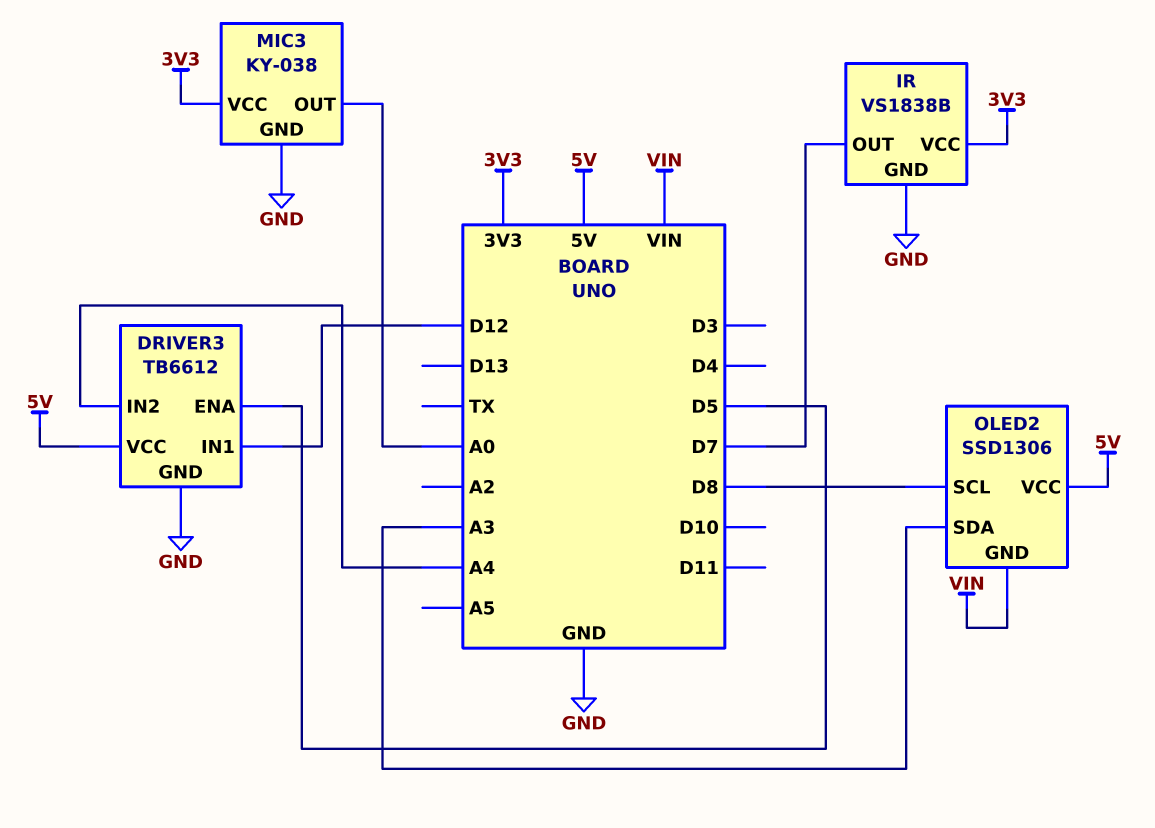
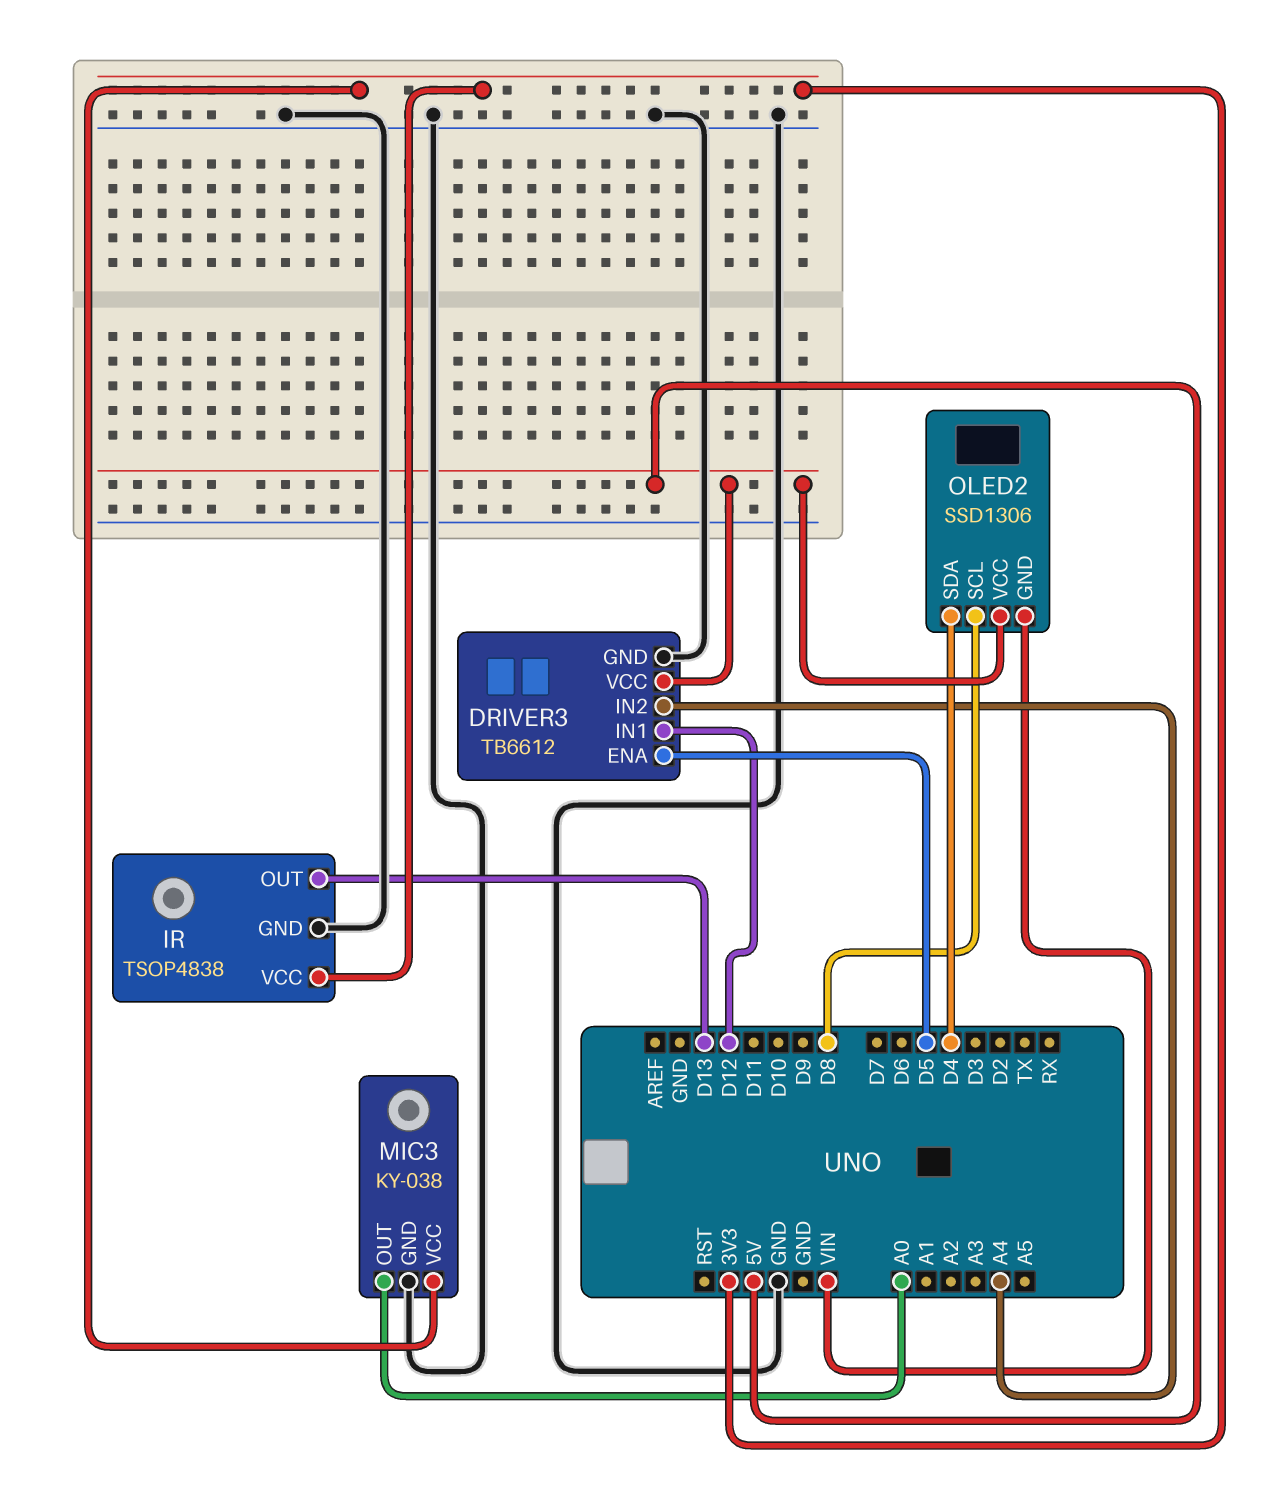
IR: VS1838B -> TSOP4838
IR pin OUT: D7 -> D13
OLED2 pin SDA: A3 -> D4

